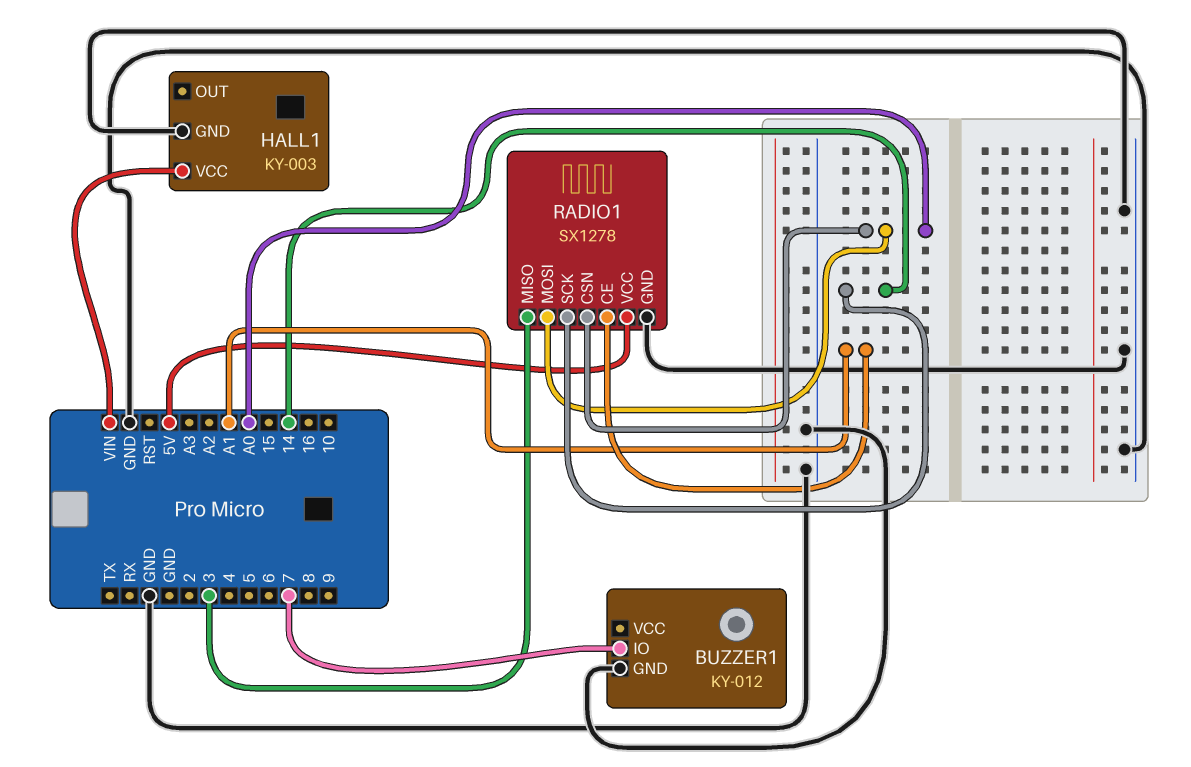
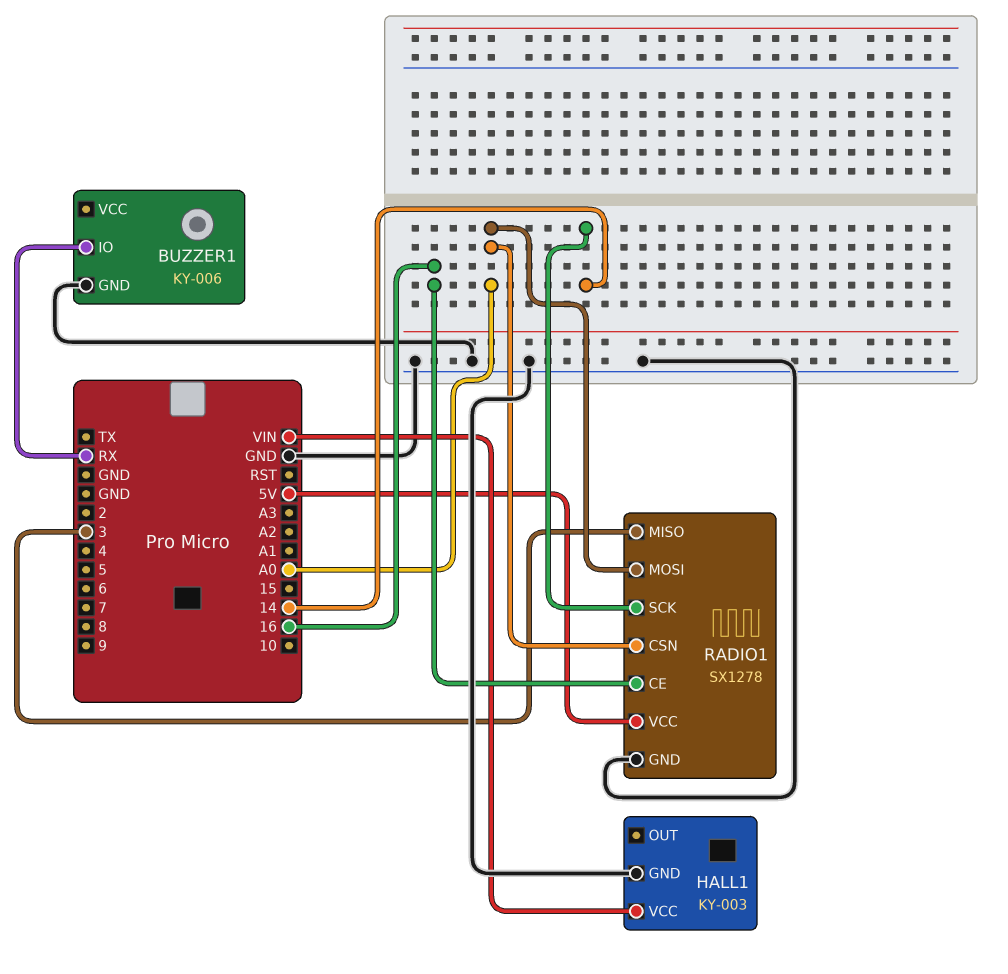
BUZZER1: KY-012 -> KY-006
BUZZER1 pin IO: 7 -> RX
RADIO1 pin CE: A1 -> 16

